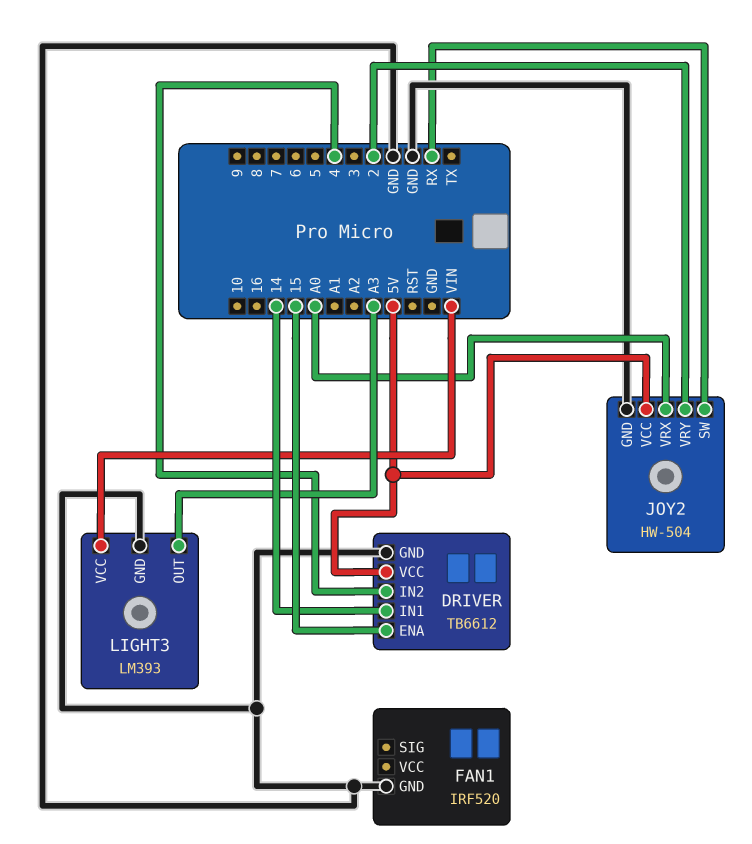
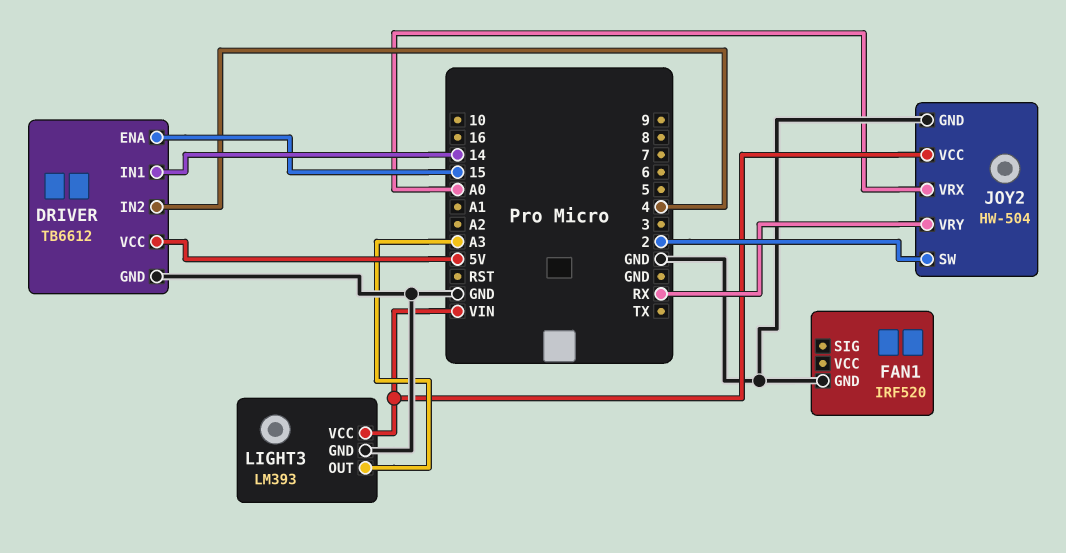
JOY2 pin SW: RX -> 2
JOY2 pin VCC: 5V -> VIN
JOY2 pin VRY: 2 -> RX

